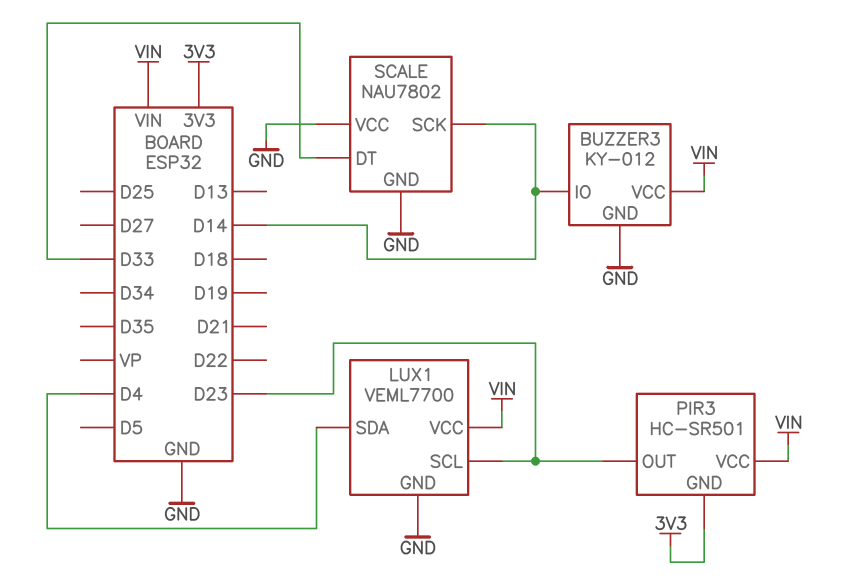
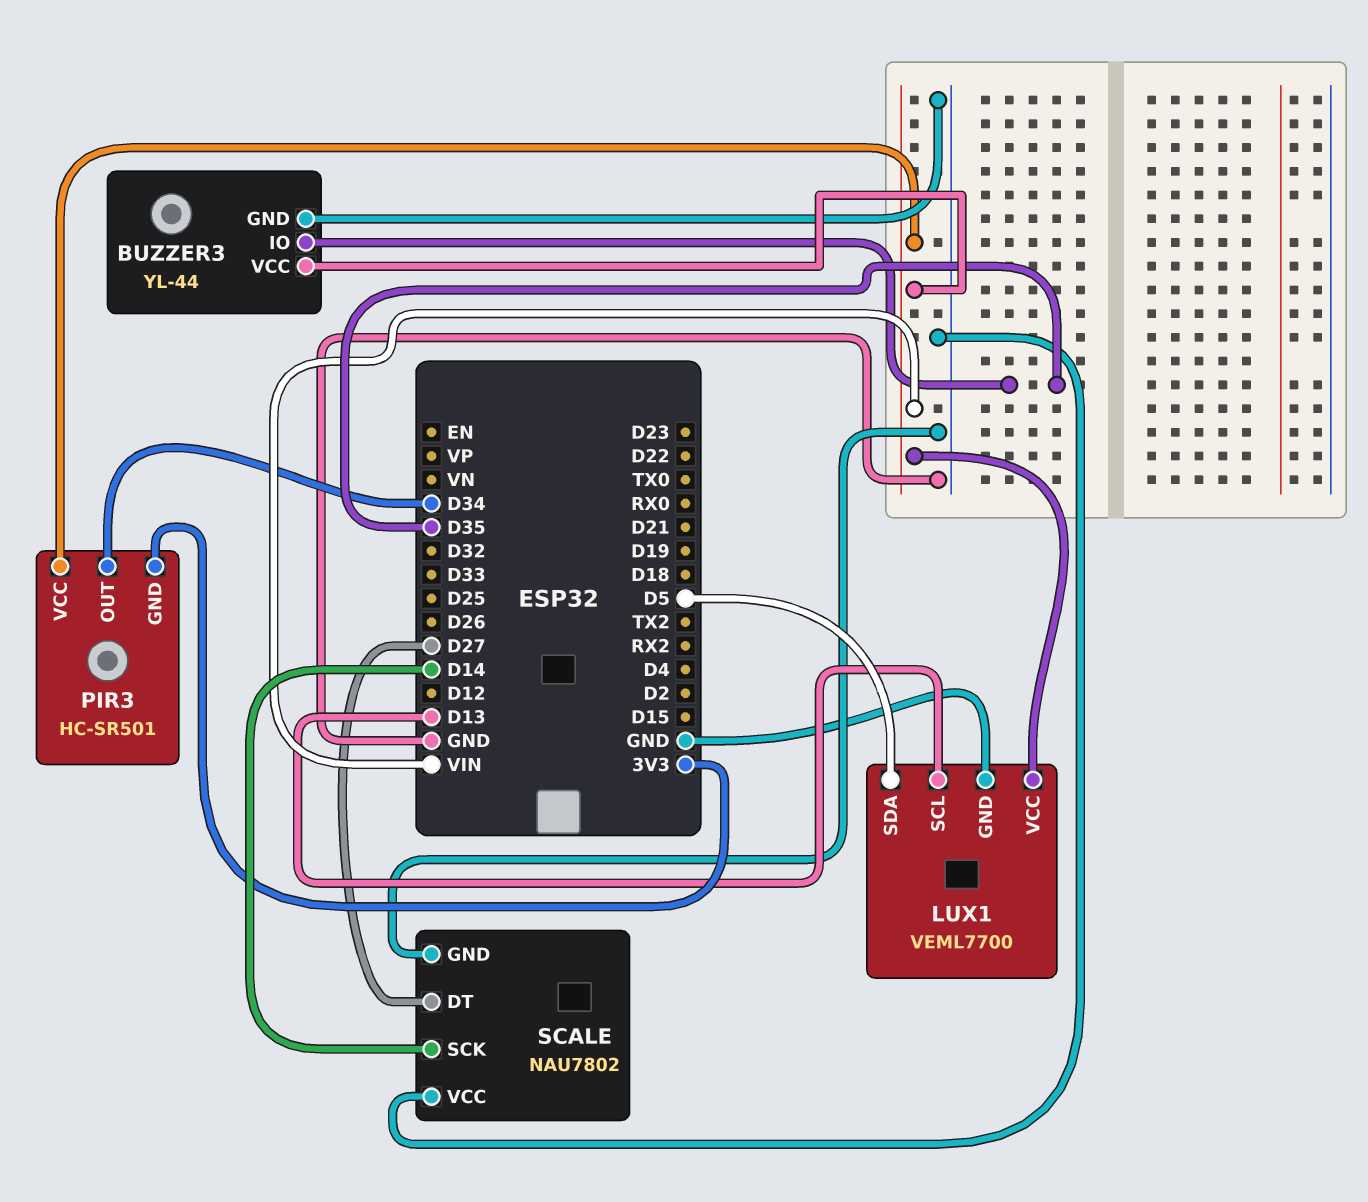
BUZZER3: KY-012 -> YL-44
BUZZER3 pin IO: D14 -> D35
LUX1 pin SCL: D23 -> D13
LUX1 pin SDA: D4 -> D5
PIR3 pin OUT: D23 -> D34
SCALE pin DT: D33 -> D27

